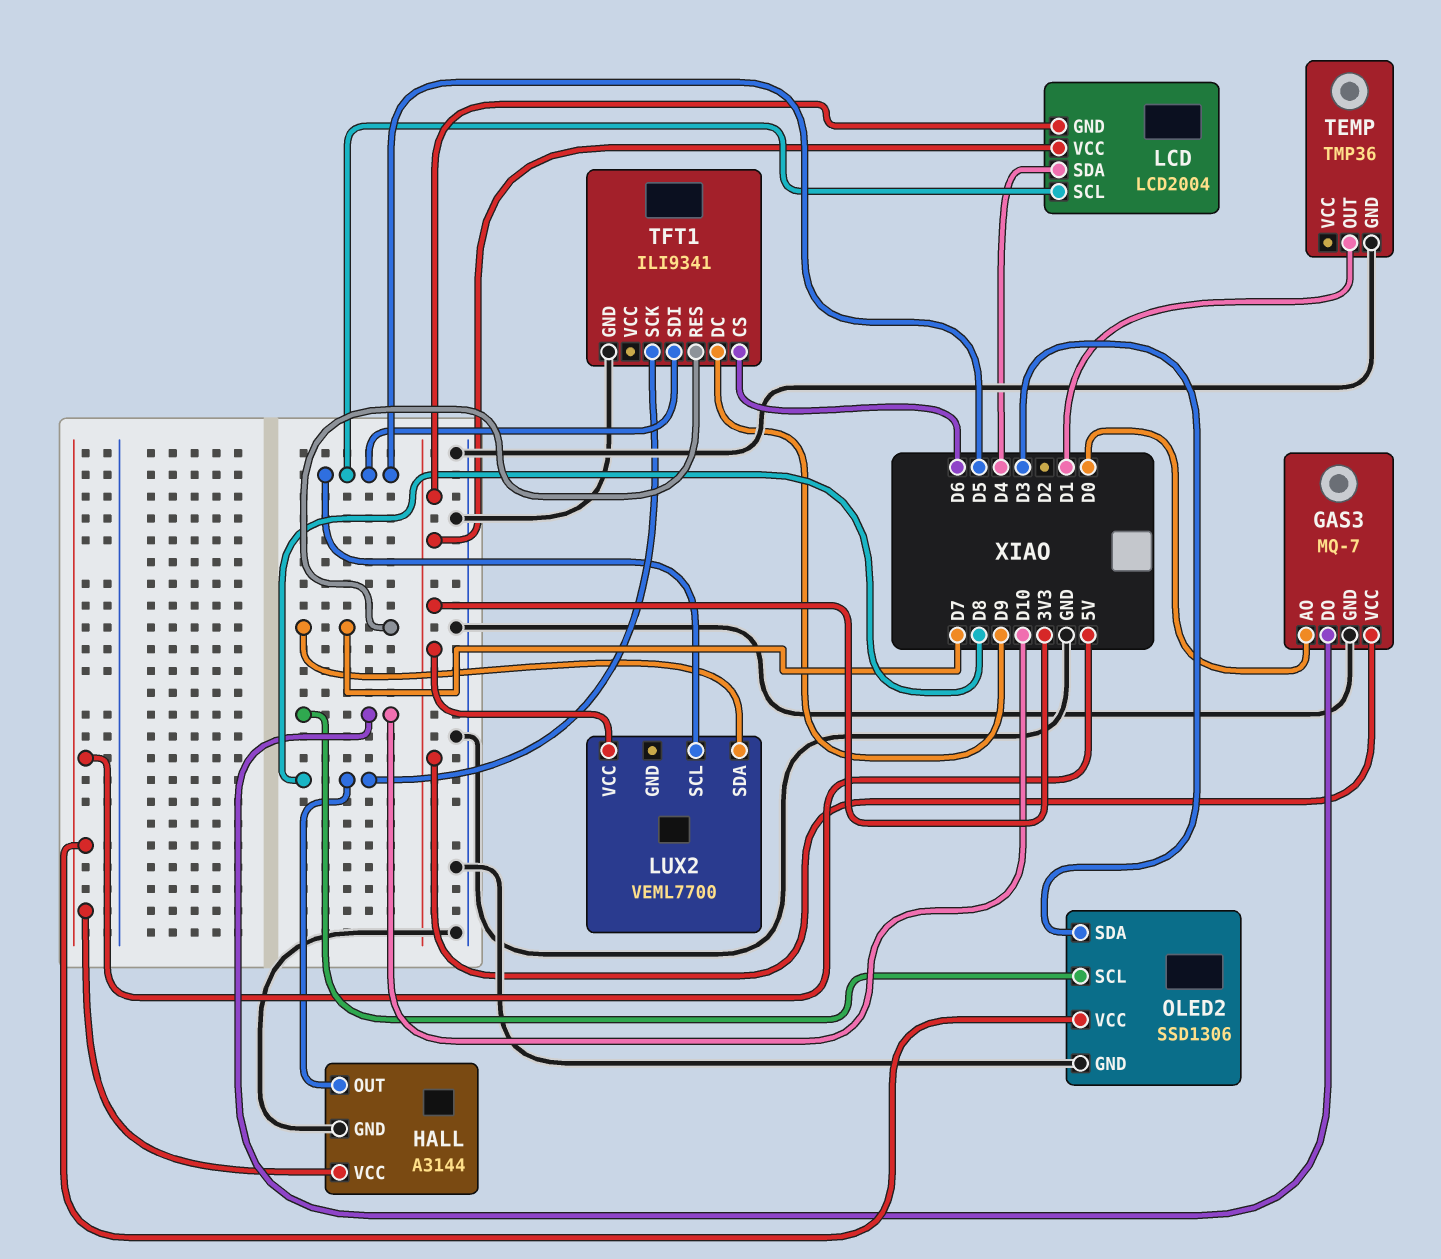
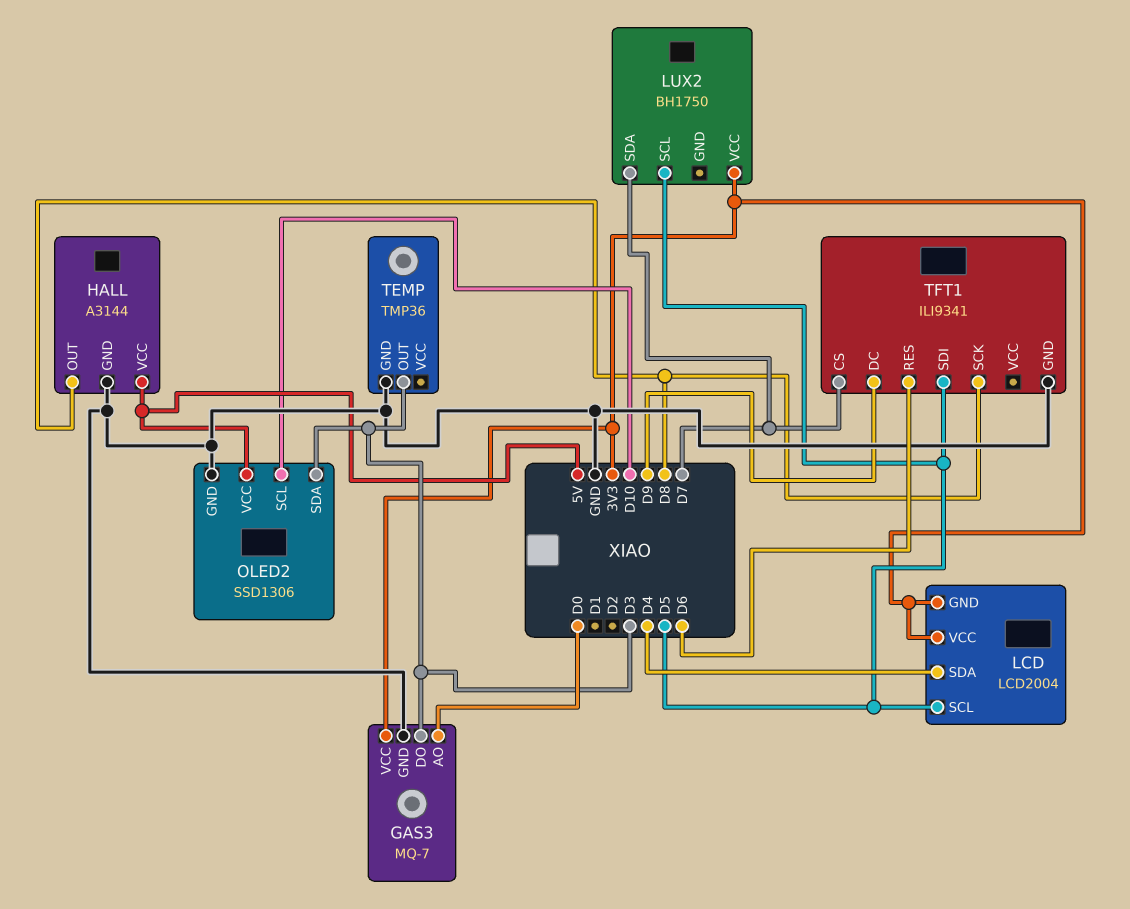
GAS3 pin DO: D10 -> D3
LUX2: VEML7700 -> BH1750
TEMP pin OUT: D1 -> D3
TFT1 pin CS: D6 -> D7
TFT1 pin RES: D7 -> D6

